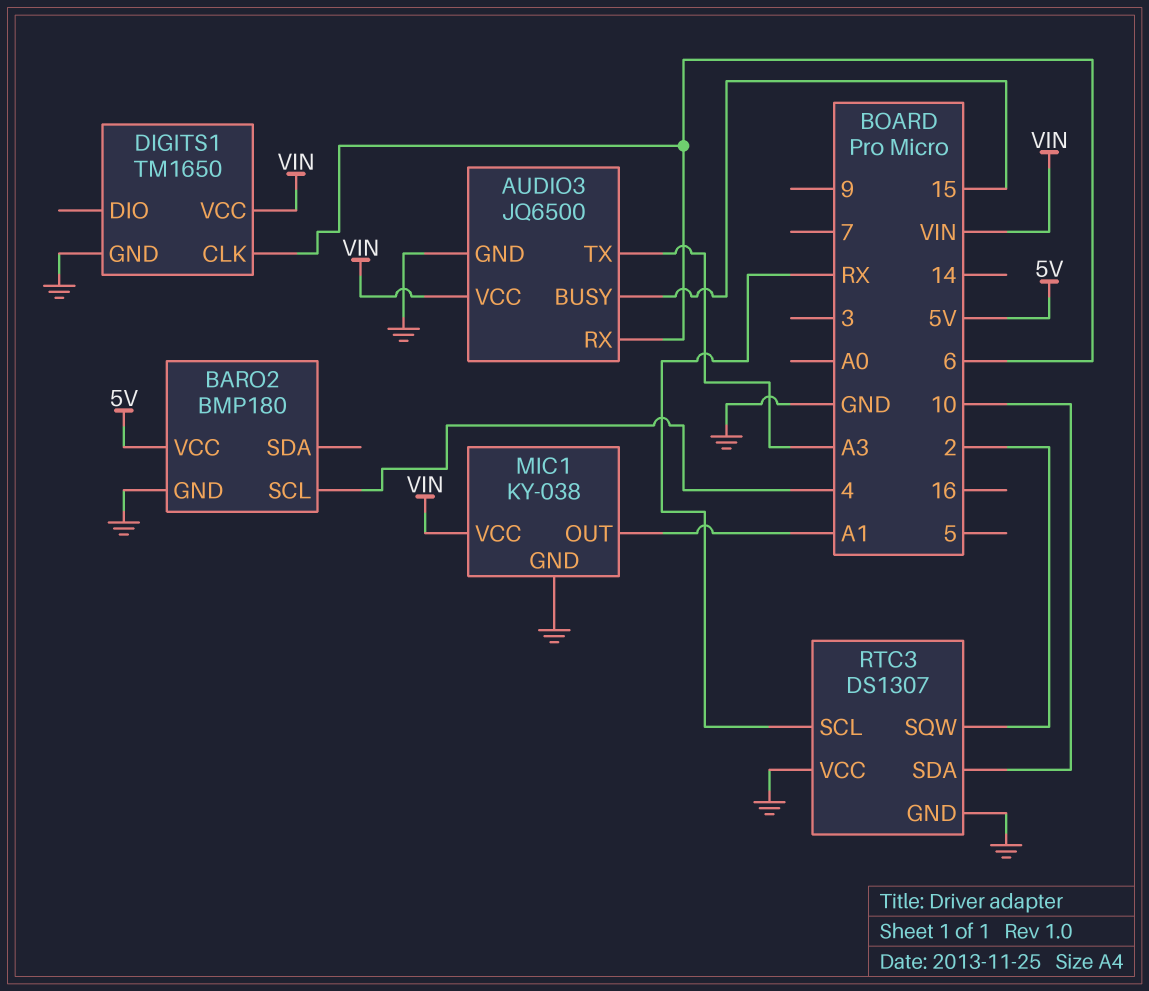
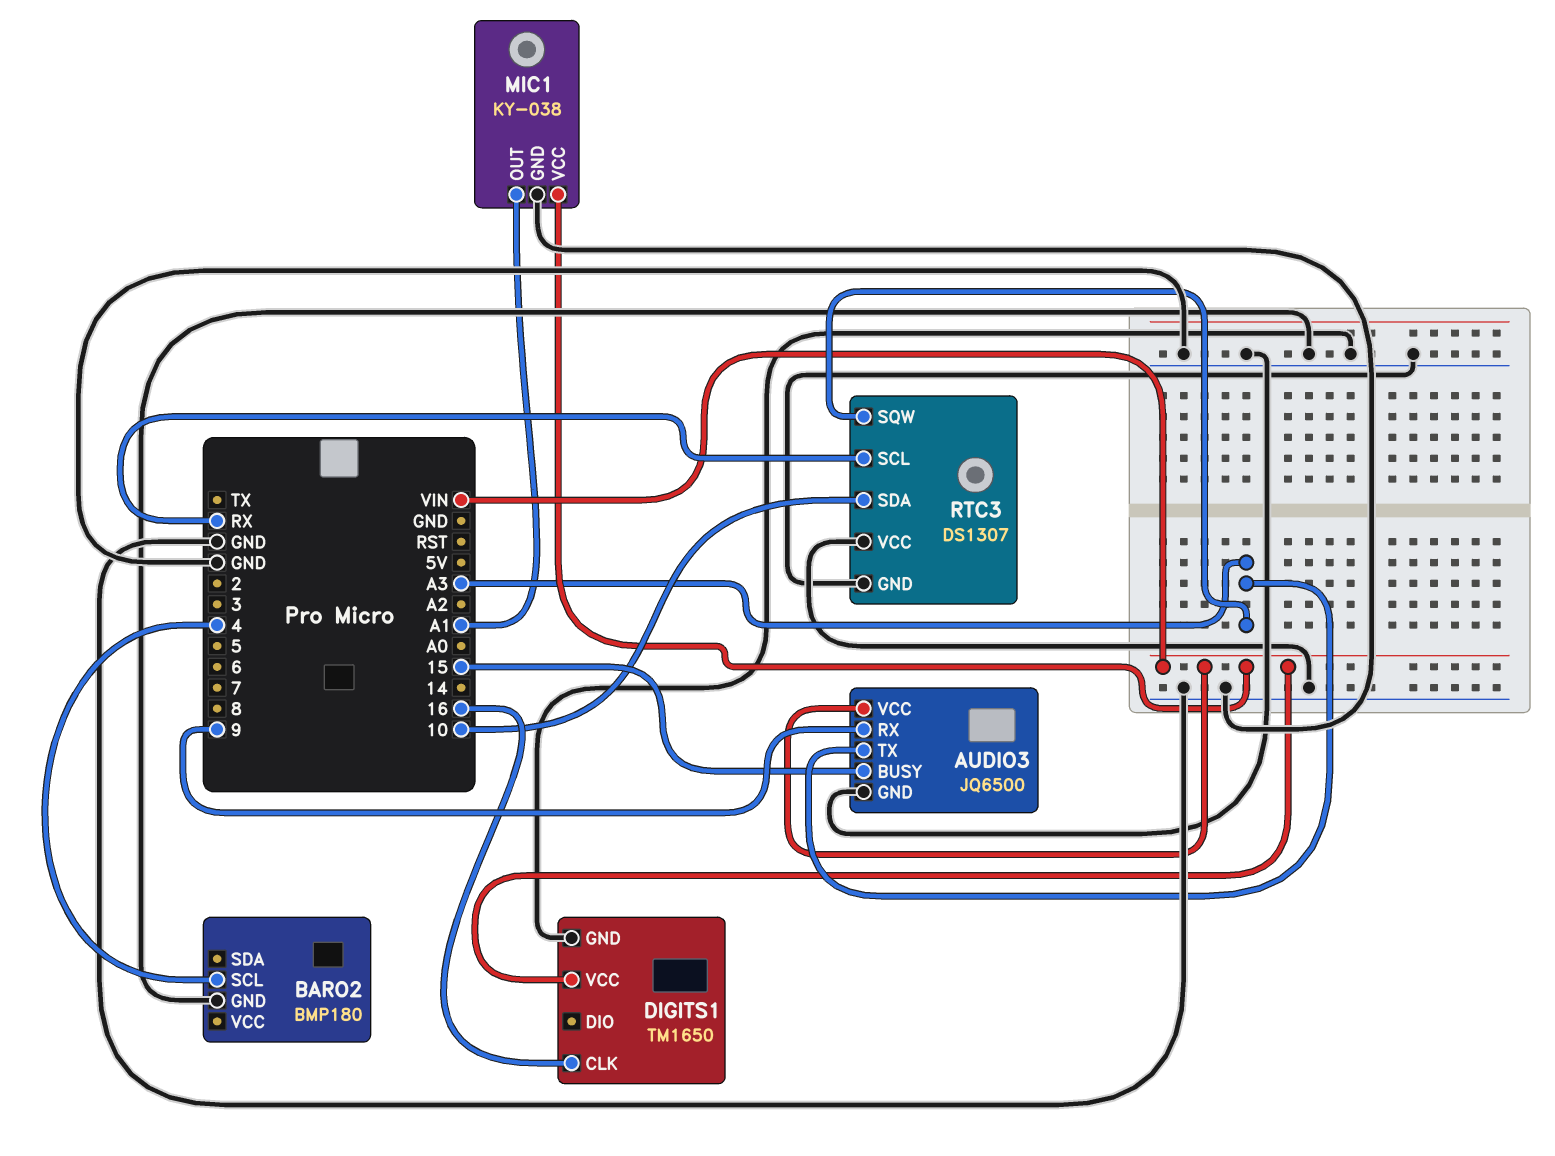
AUDIO3 pin RX: 6 -> 9
BARO2 pin VCC: 5V -> none
DIGITS1 pin CLK: 6 -> 16
RTC3 pin SQW: 2 -> A3

